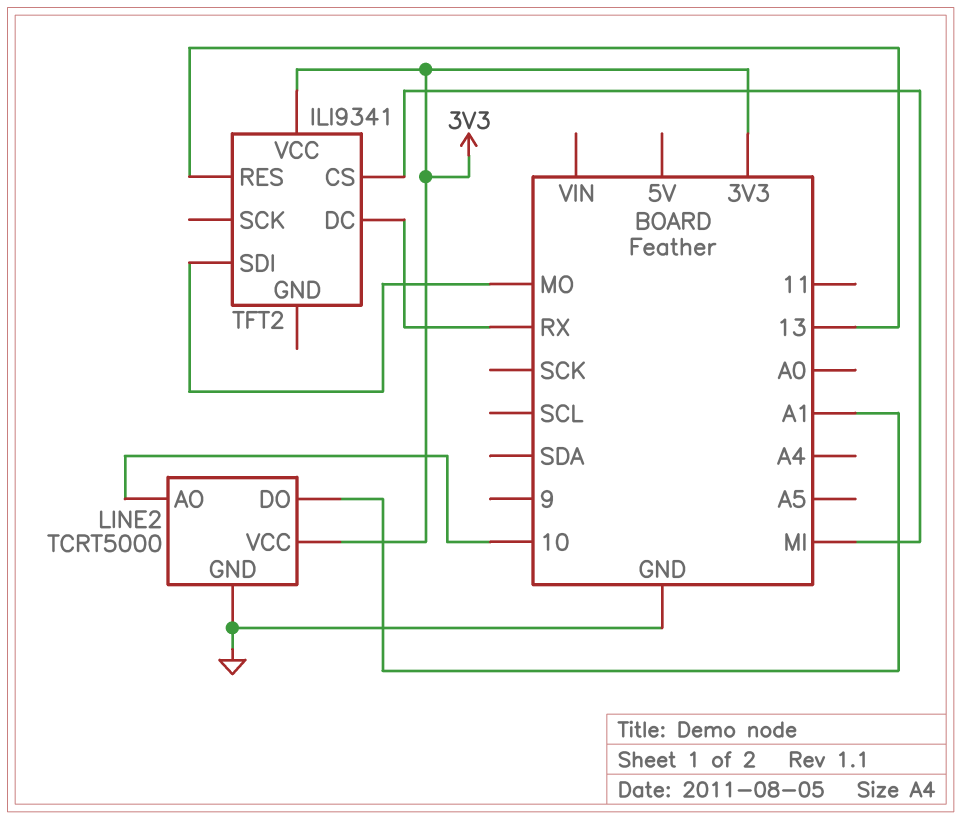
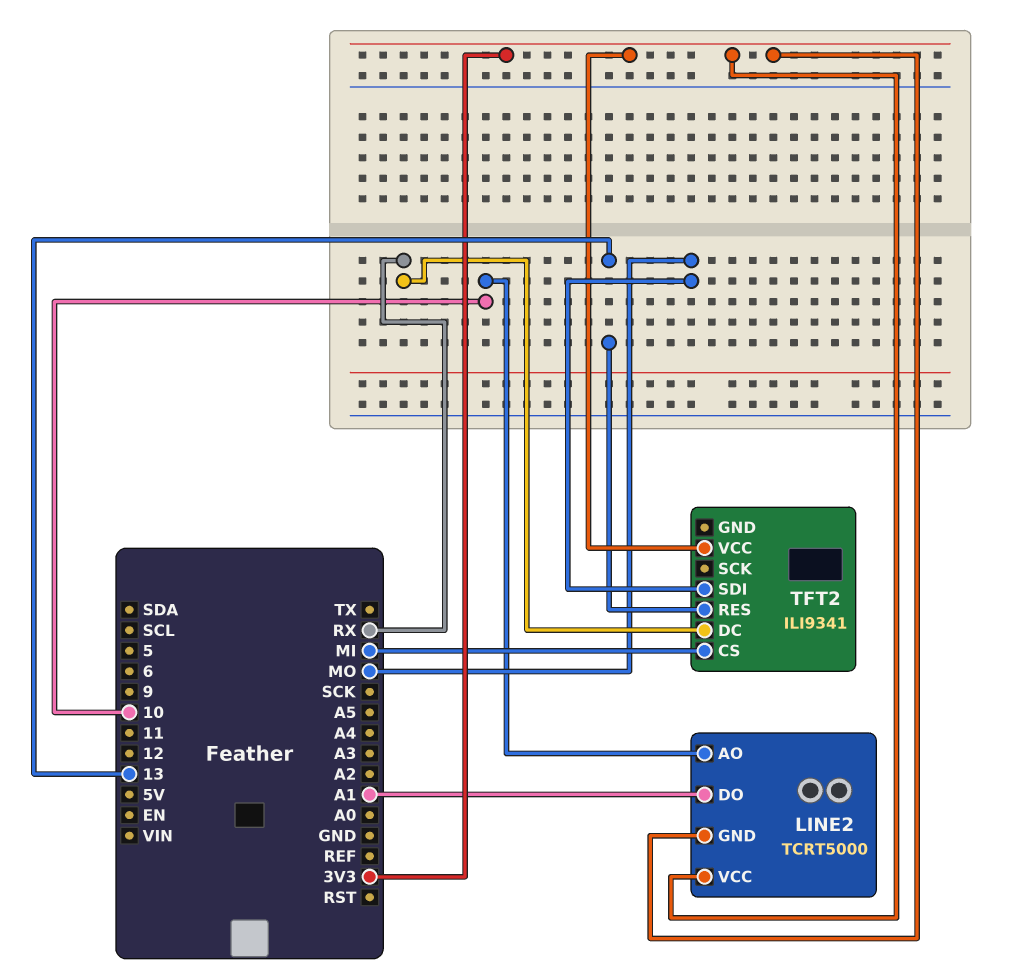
LINE2 pin GND: GND -> 3V3

